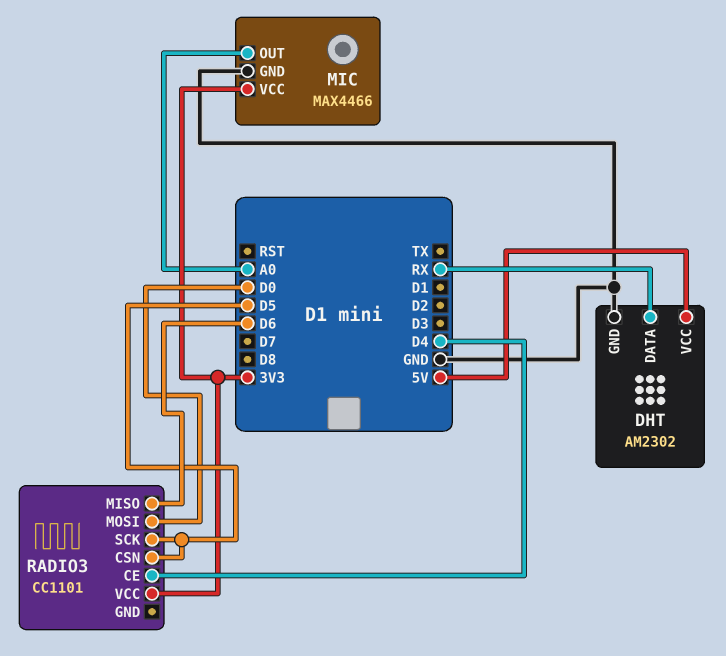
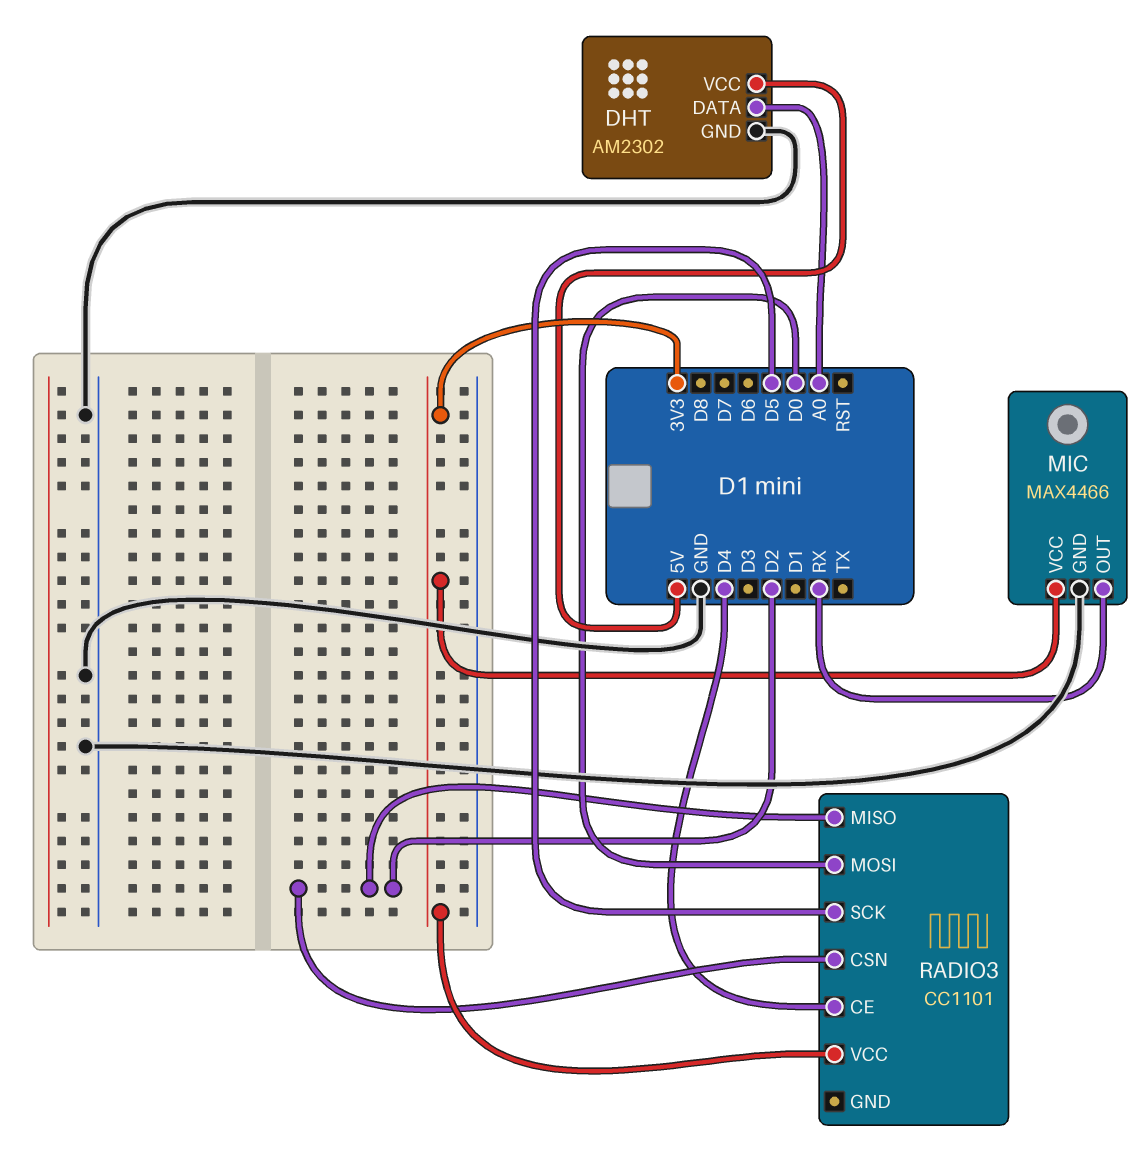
DHT pin DATA: RX -> A0
MIC pin OUT: A0 -> RX
RADIO3 pin CSN: D5 -> D2
RADIO3 pin MISO: D6 -> D2

